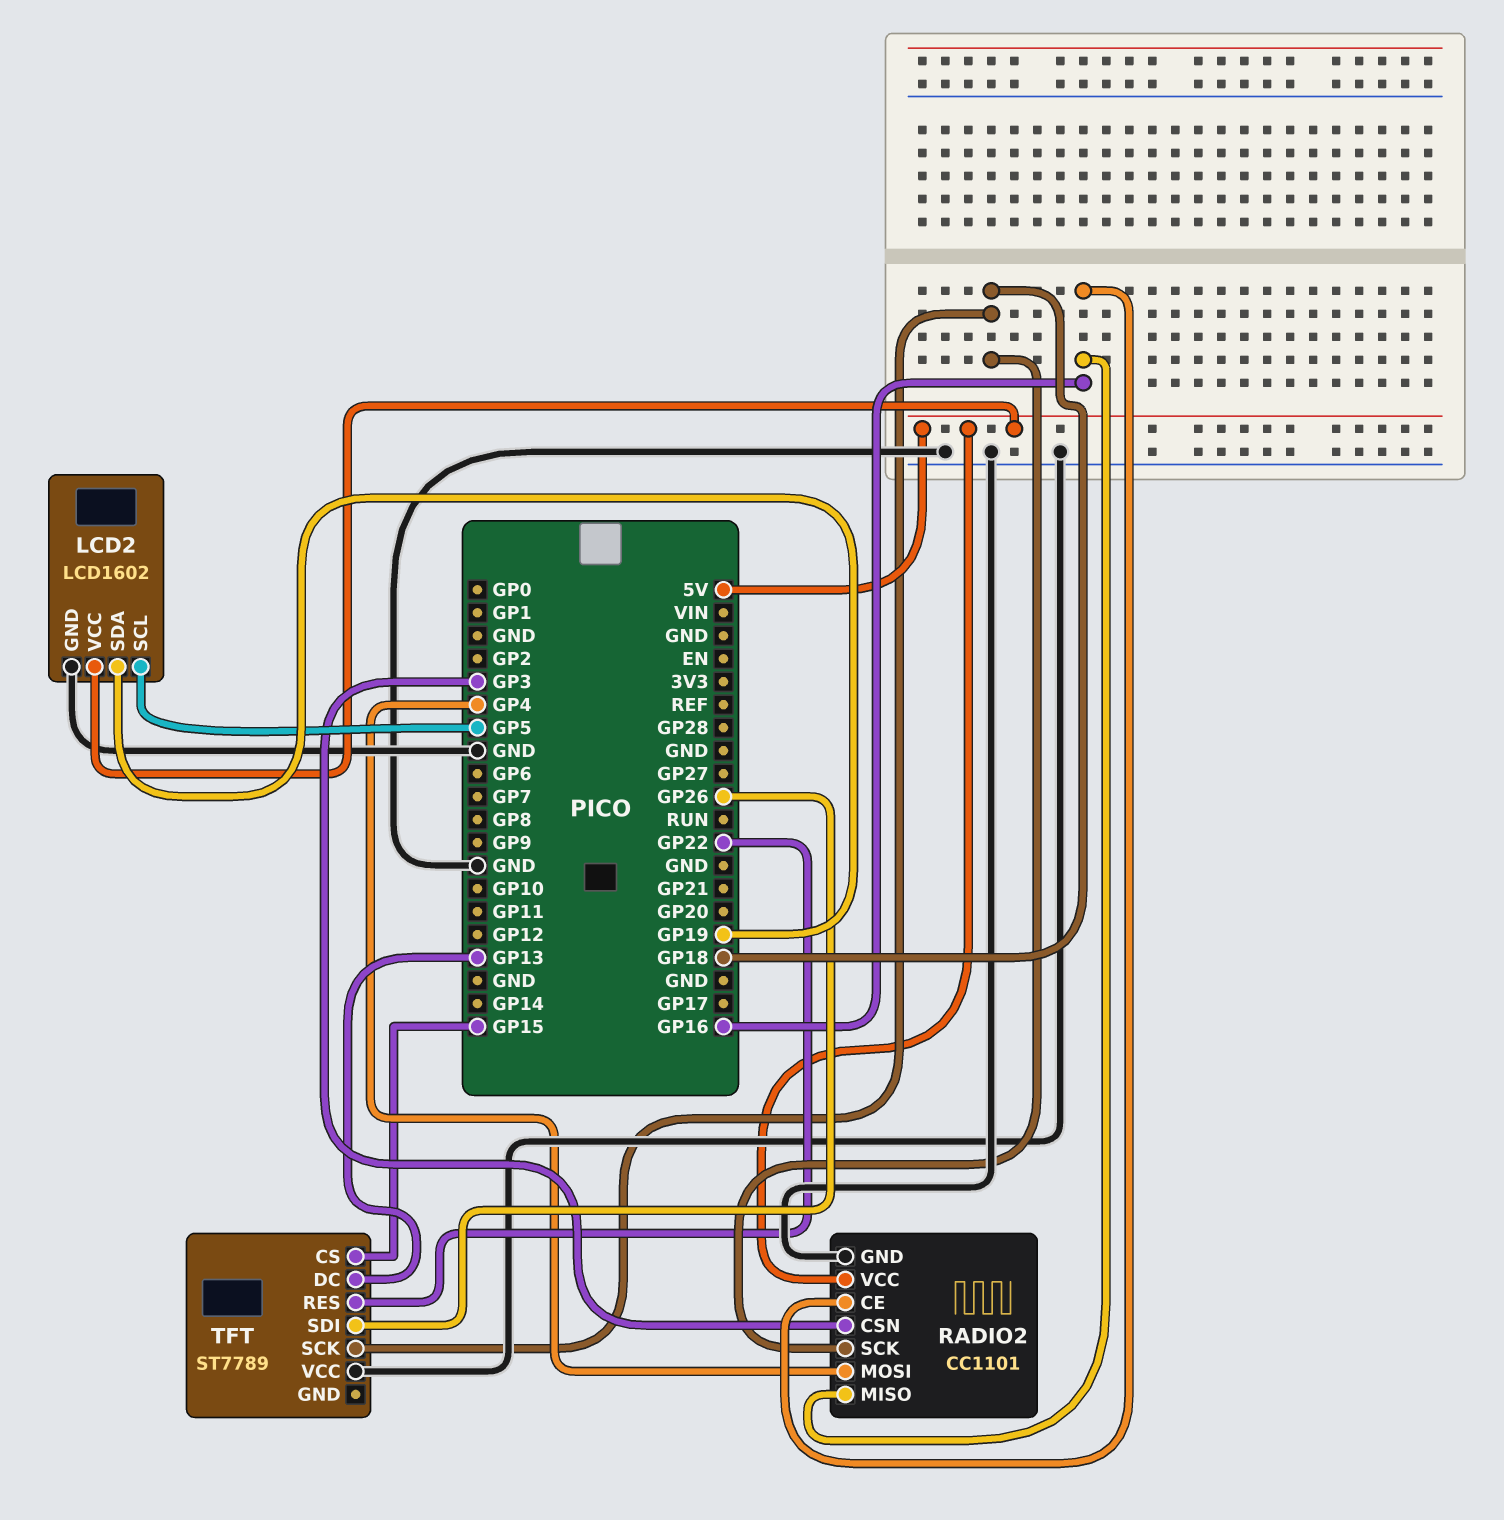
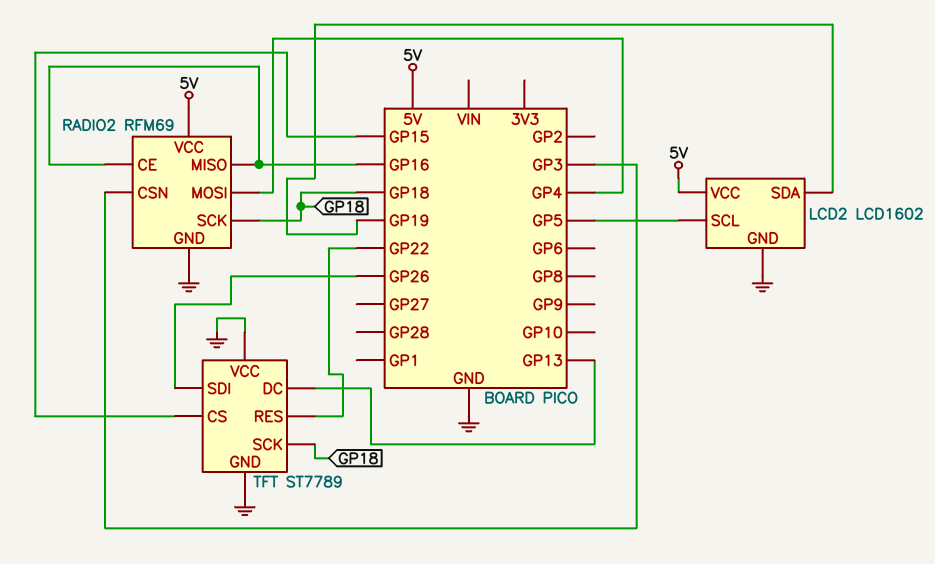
RADIO2: CC1101 -> RFM69
TFT pin GND: none -> GND

